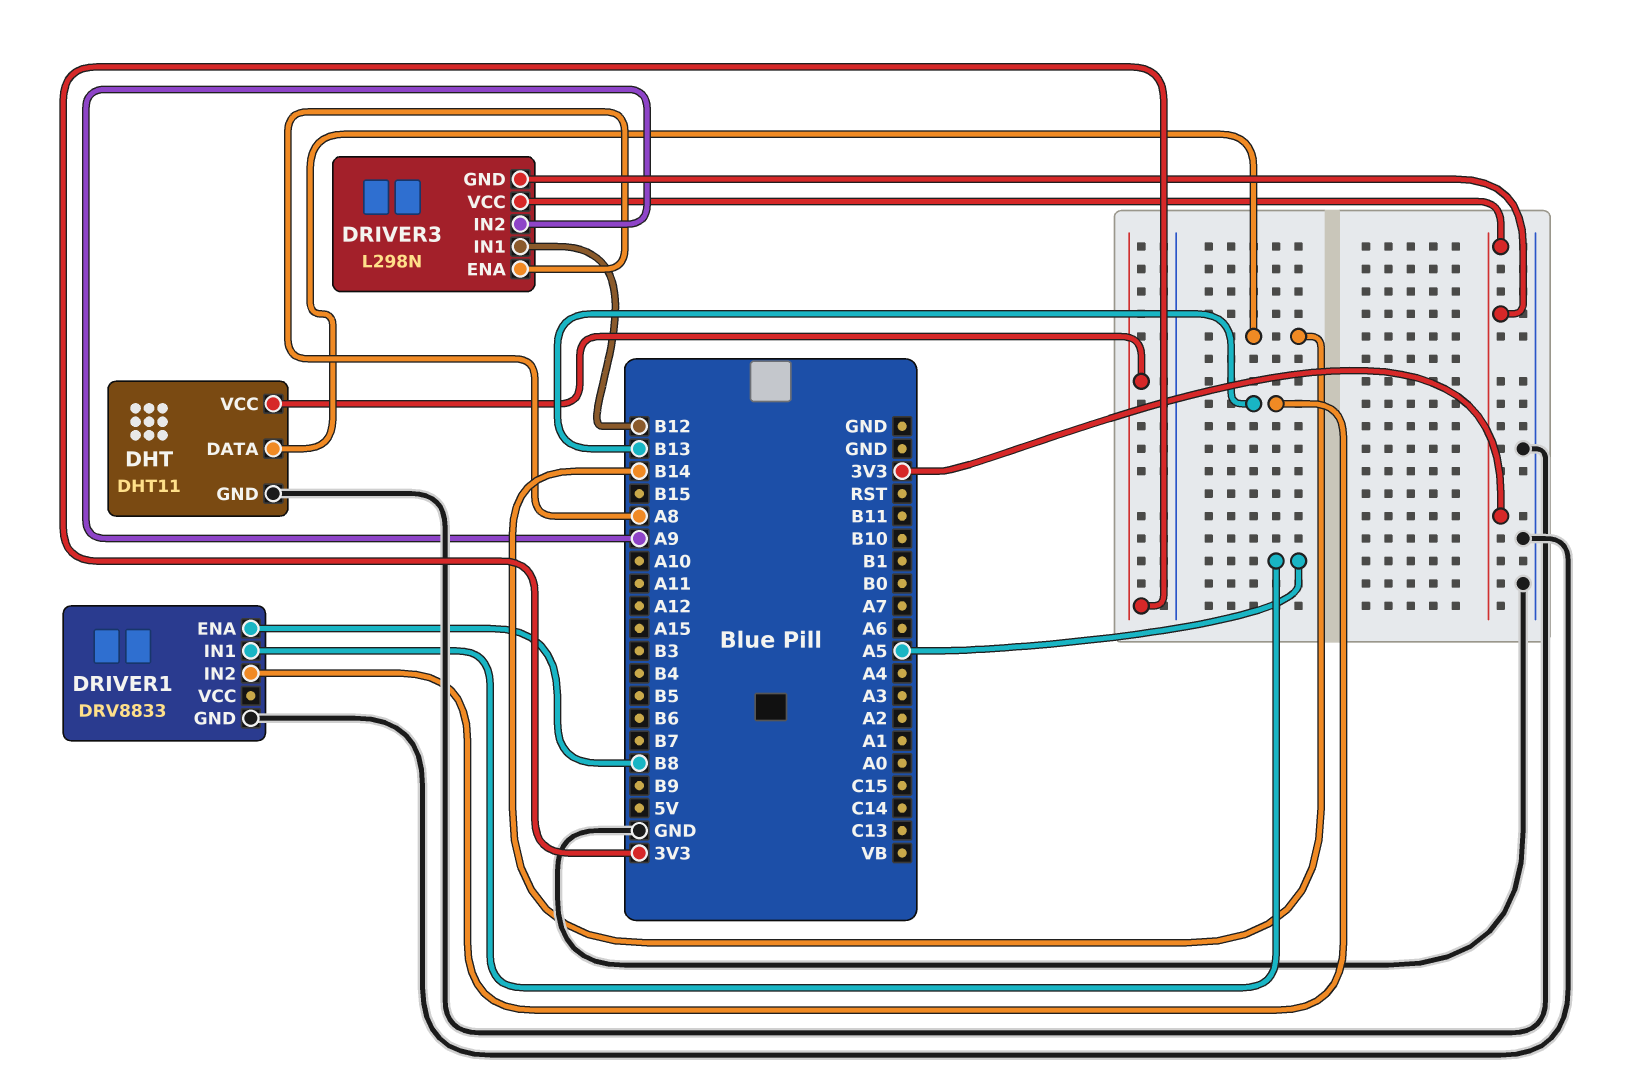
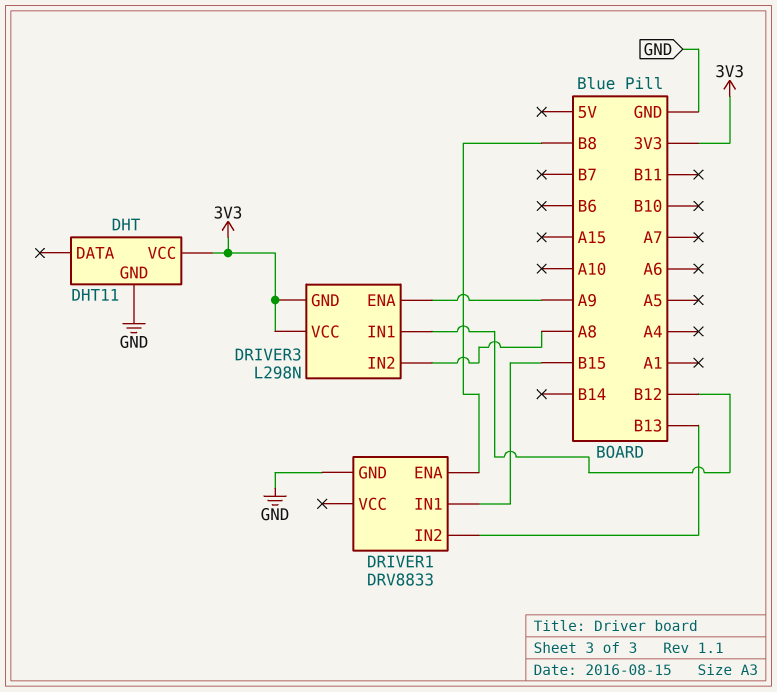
DHT pin DATA: B14 -> none
DRIVER1 pin IN1: A5 -> B15
DRIVER3 pin ENA: A8 -> A9
DRIVER3 pin IN2: A9 -> A8

